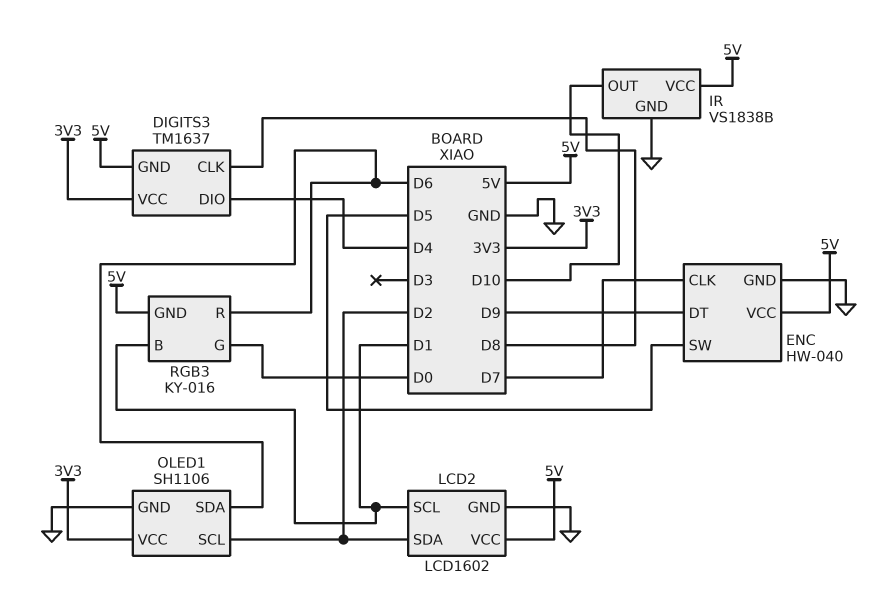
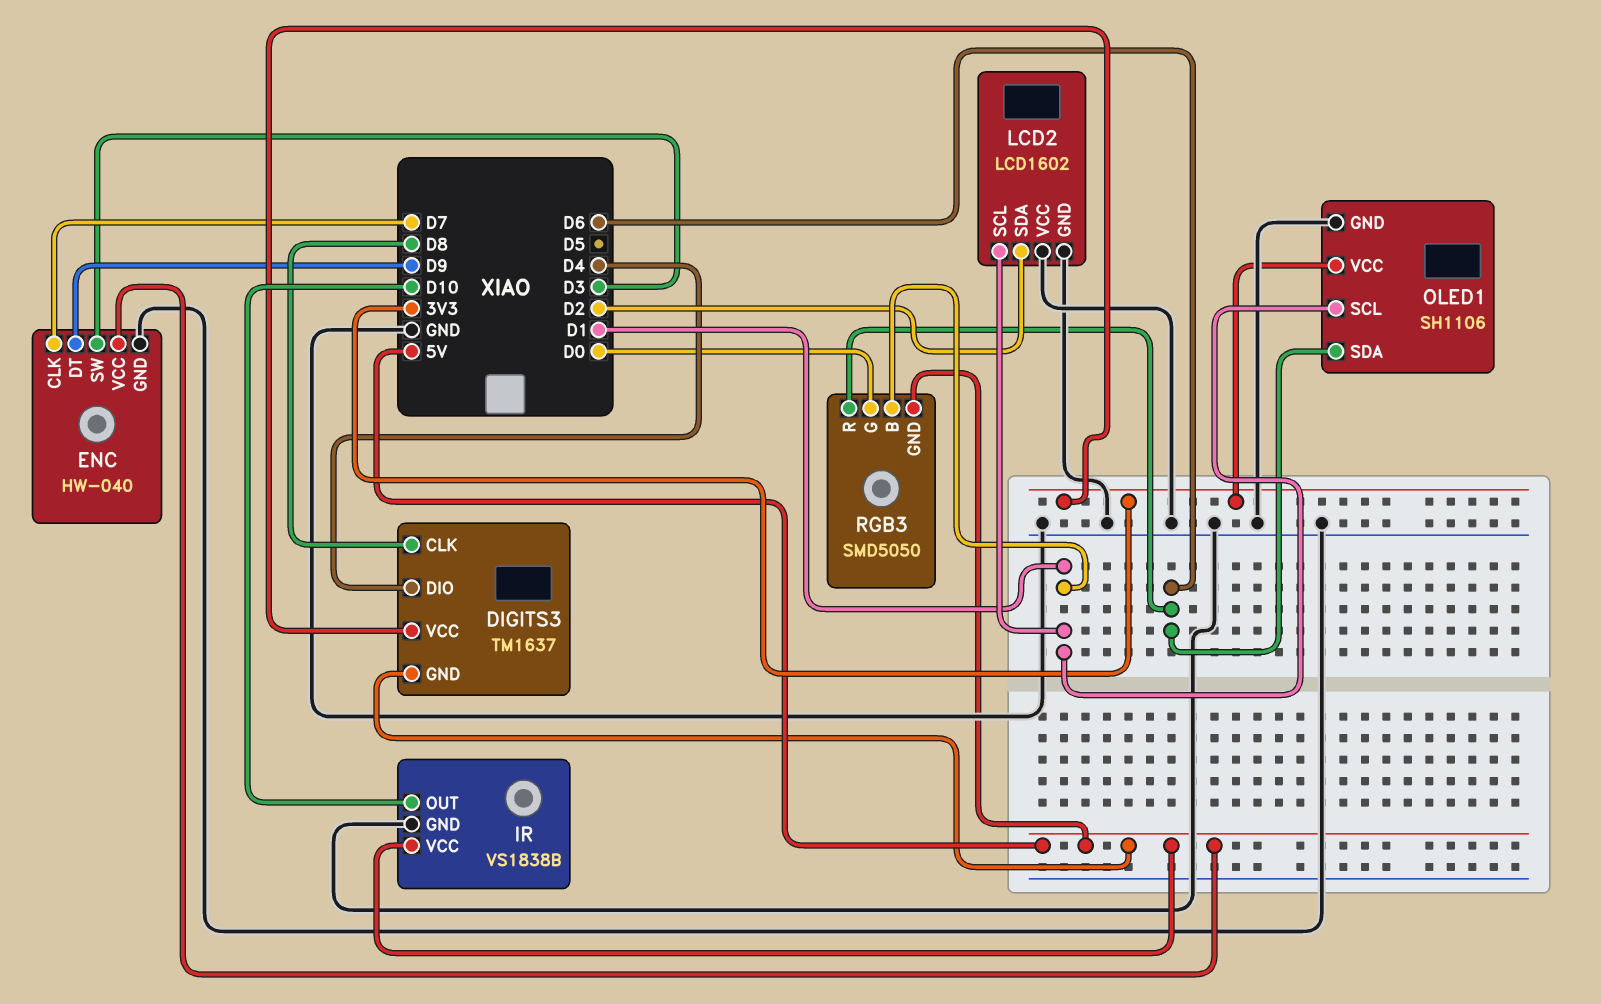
ENC pin SW: D5 -> D3
LCD2 pin VCC: 5V -> GND
OLED1 pin SCL: D2 -> D1
RGB3: KY-016 -> SMD5050

